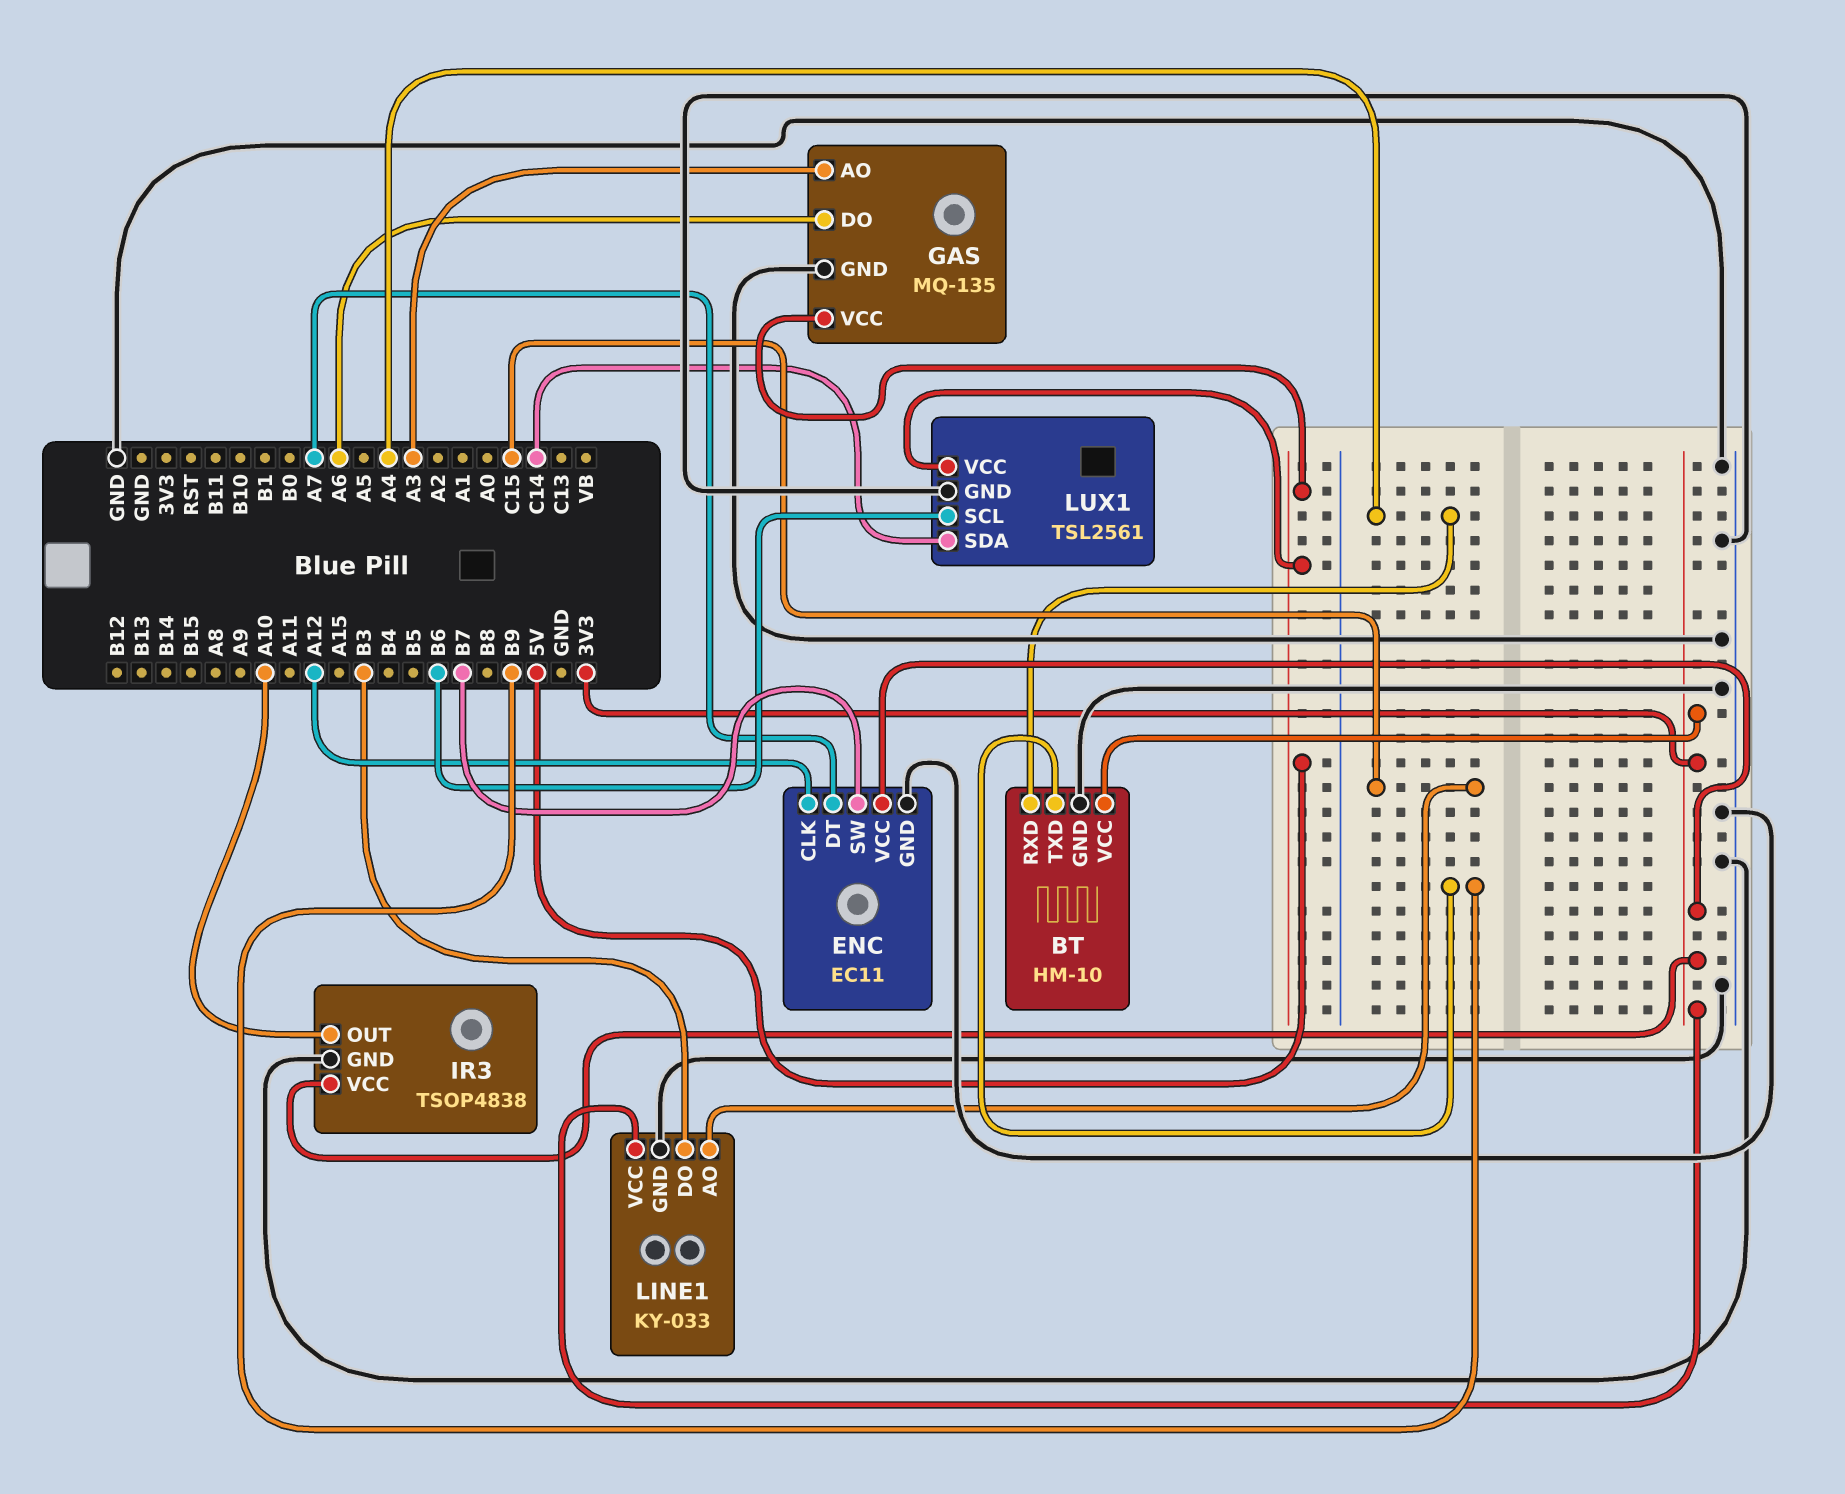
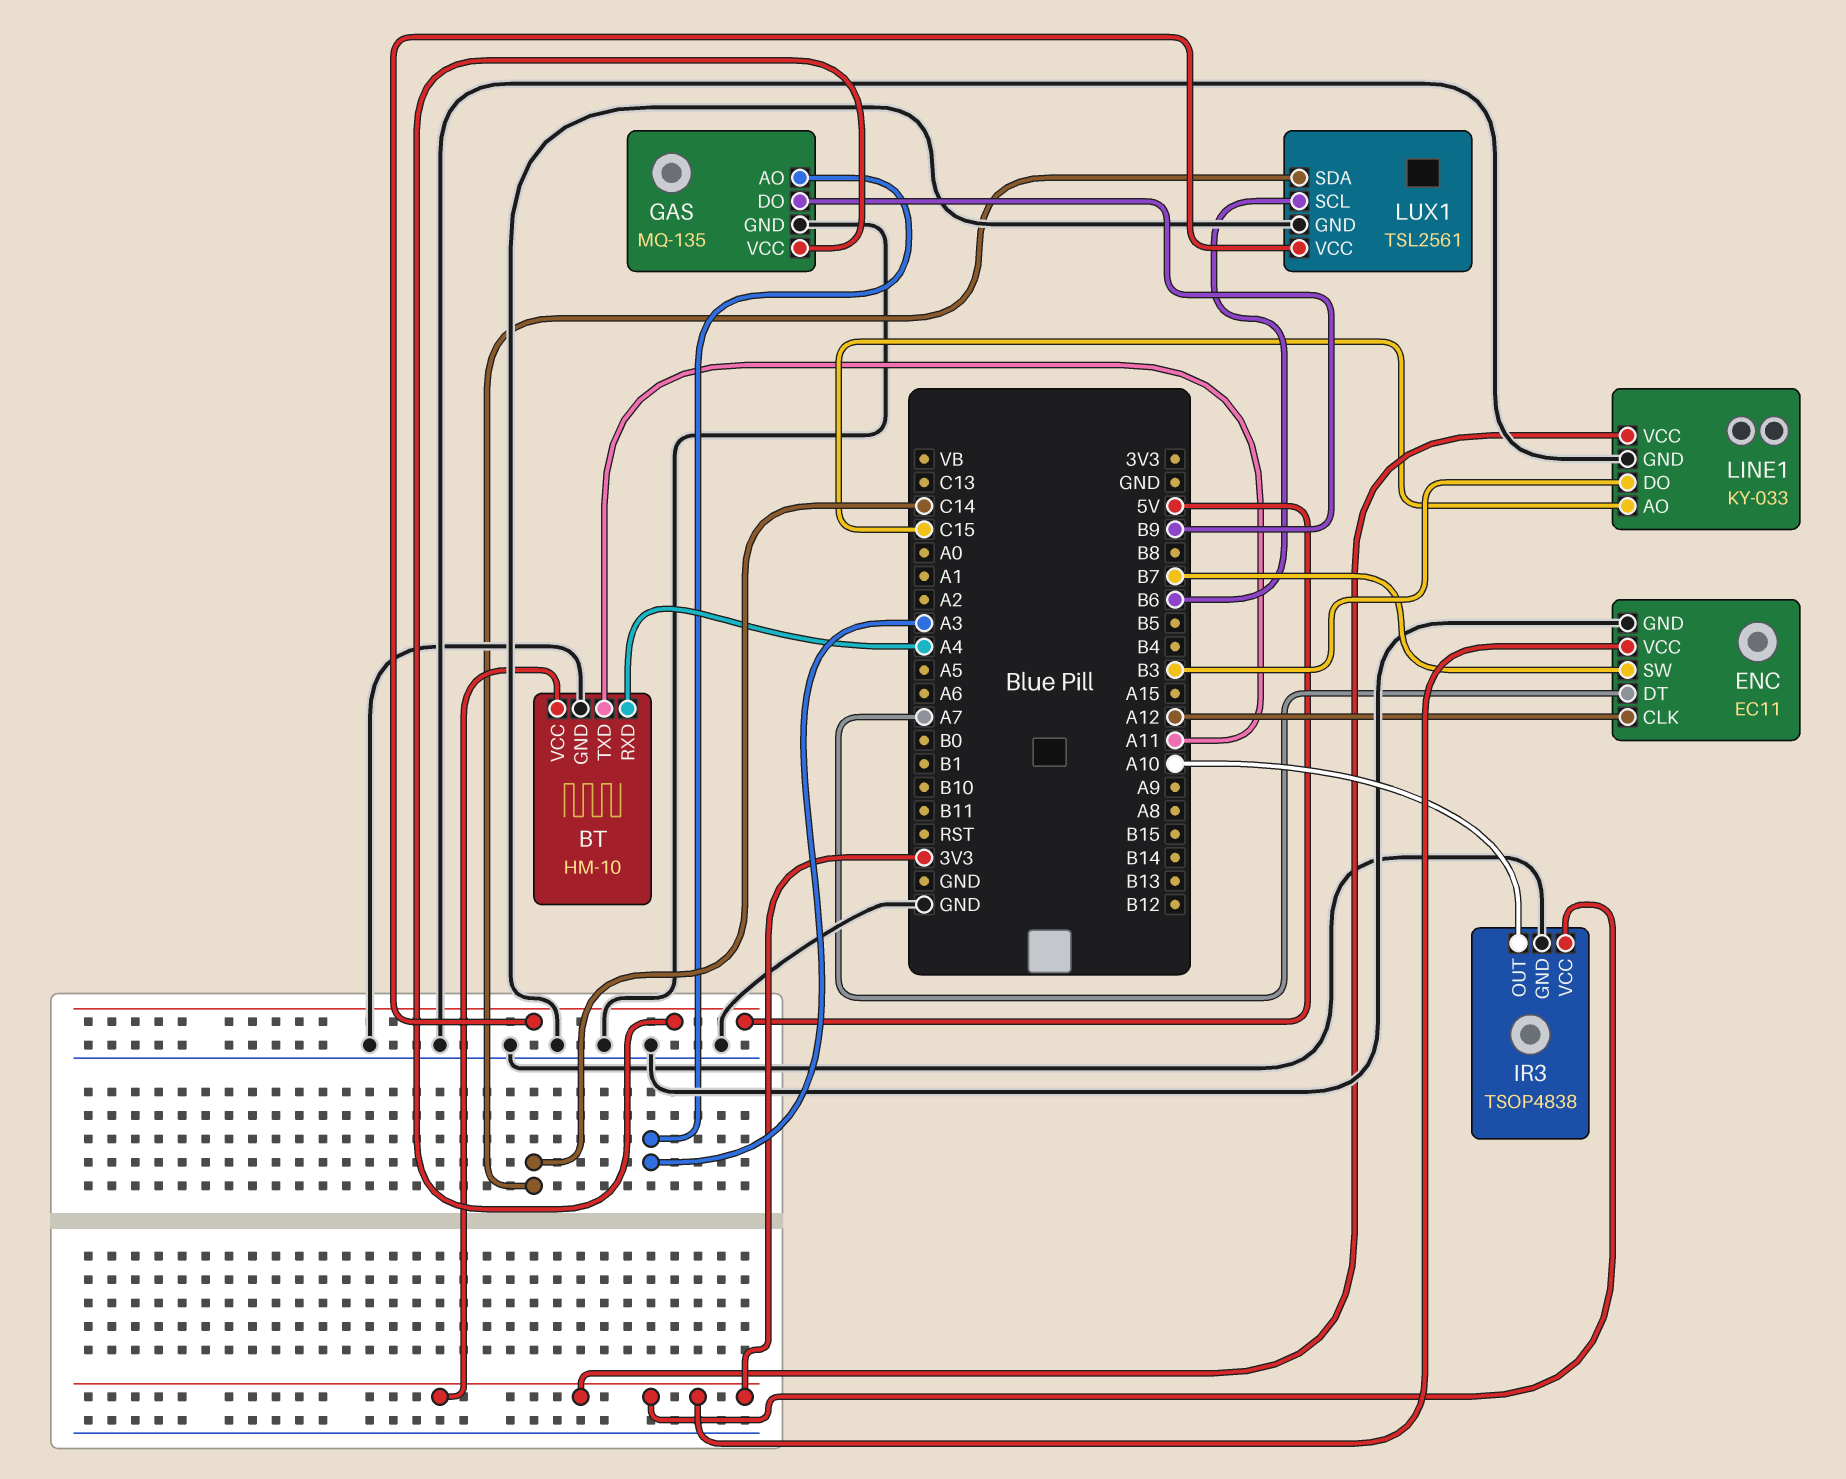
BT pin TXD: B9 -> A11
GAS pin DO: A6 -> B9

